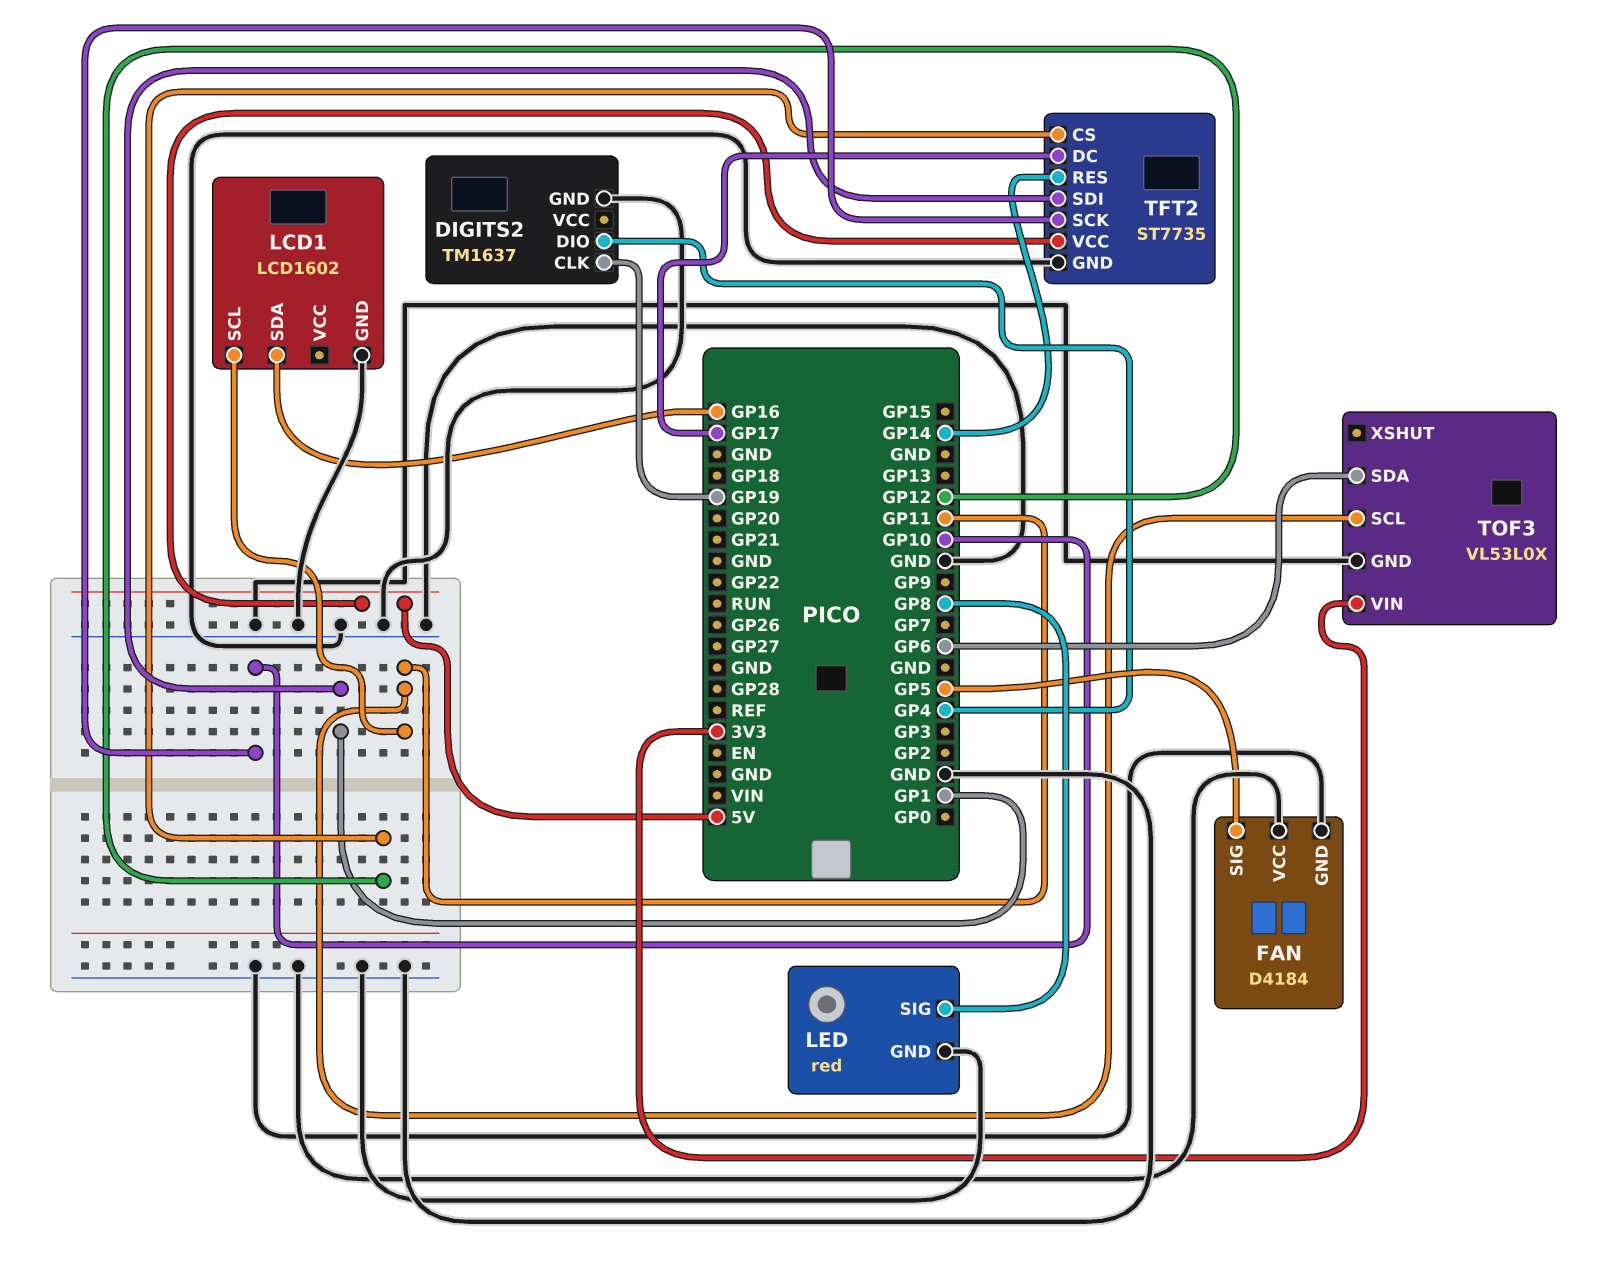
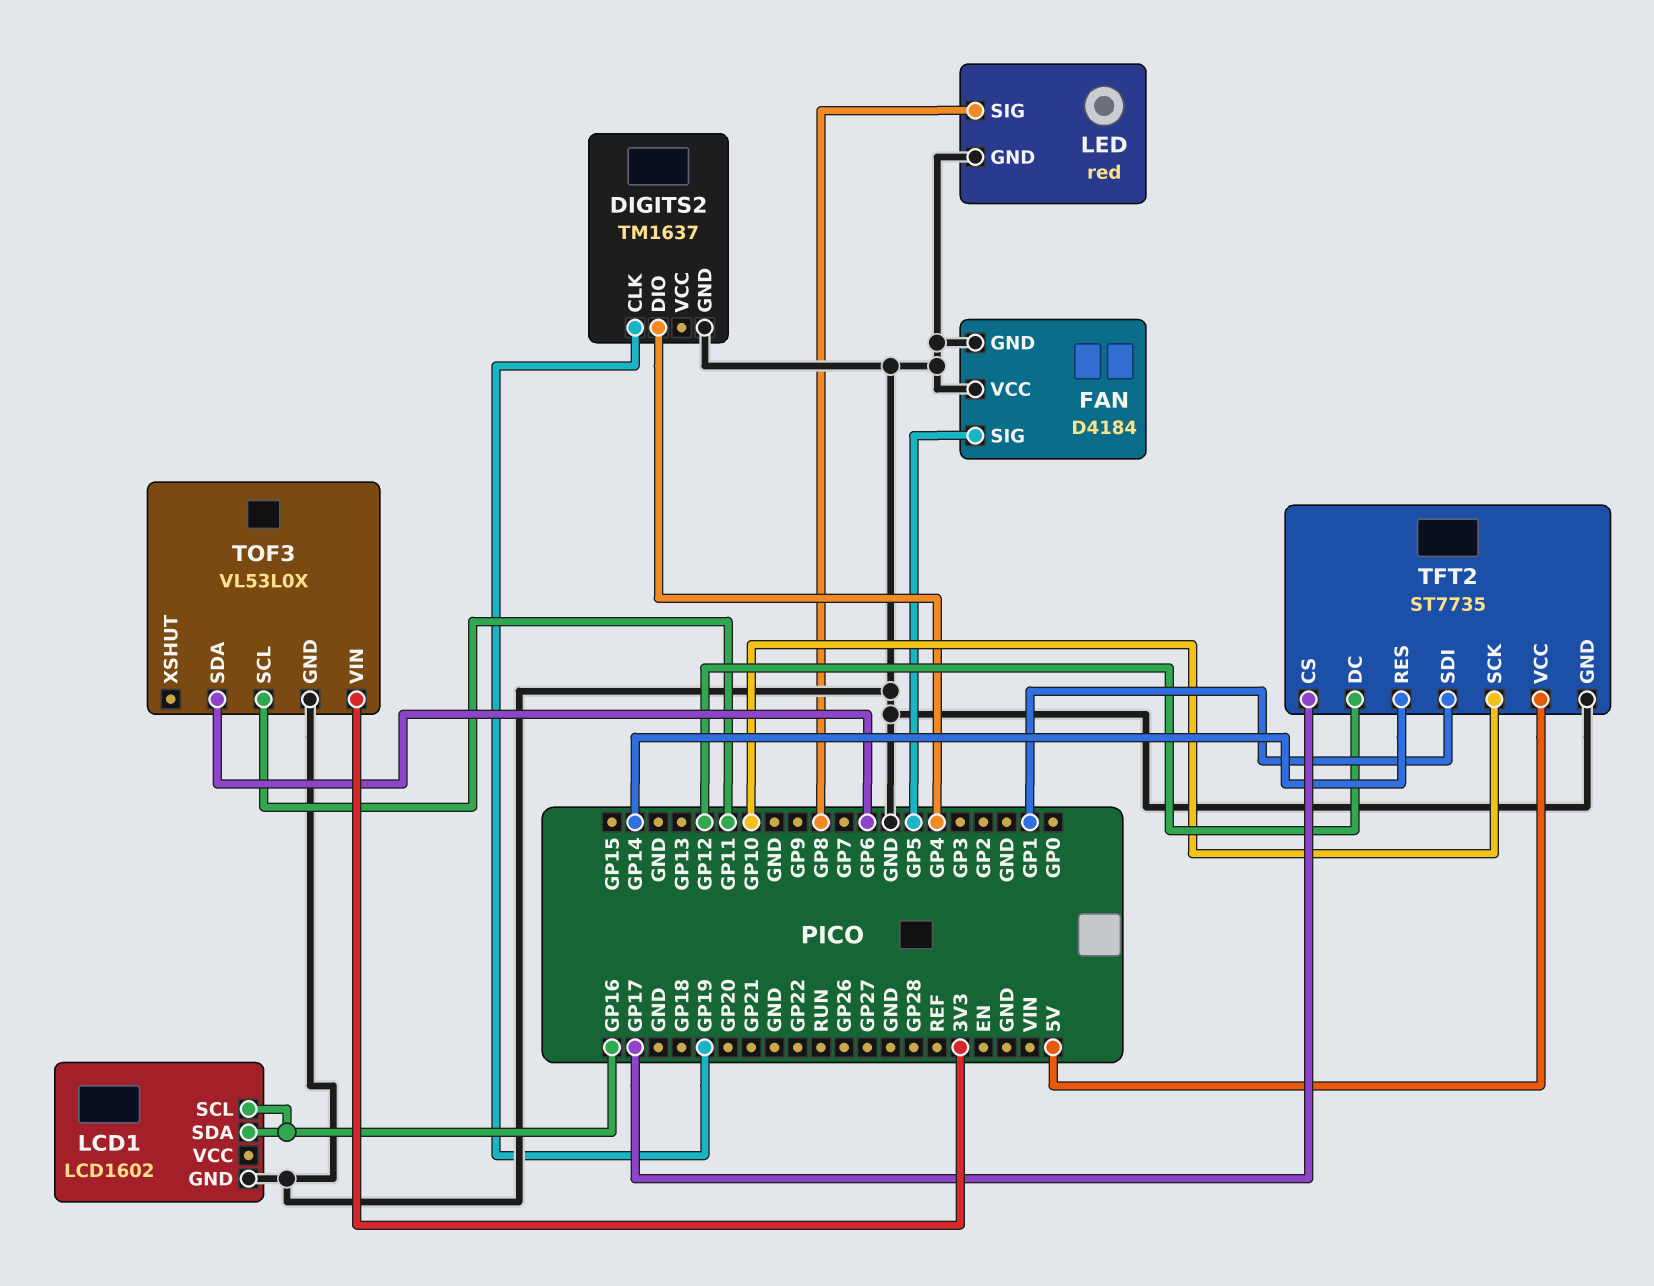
LCD1 pin SCL: GP11 -> GP16
TFT2 pin CS: GP12 -> GP17
TFT2 pin DC: GP17 -> GP12

